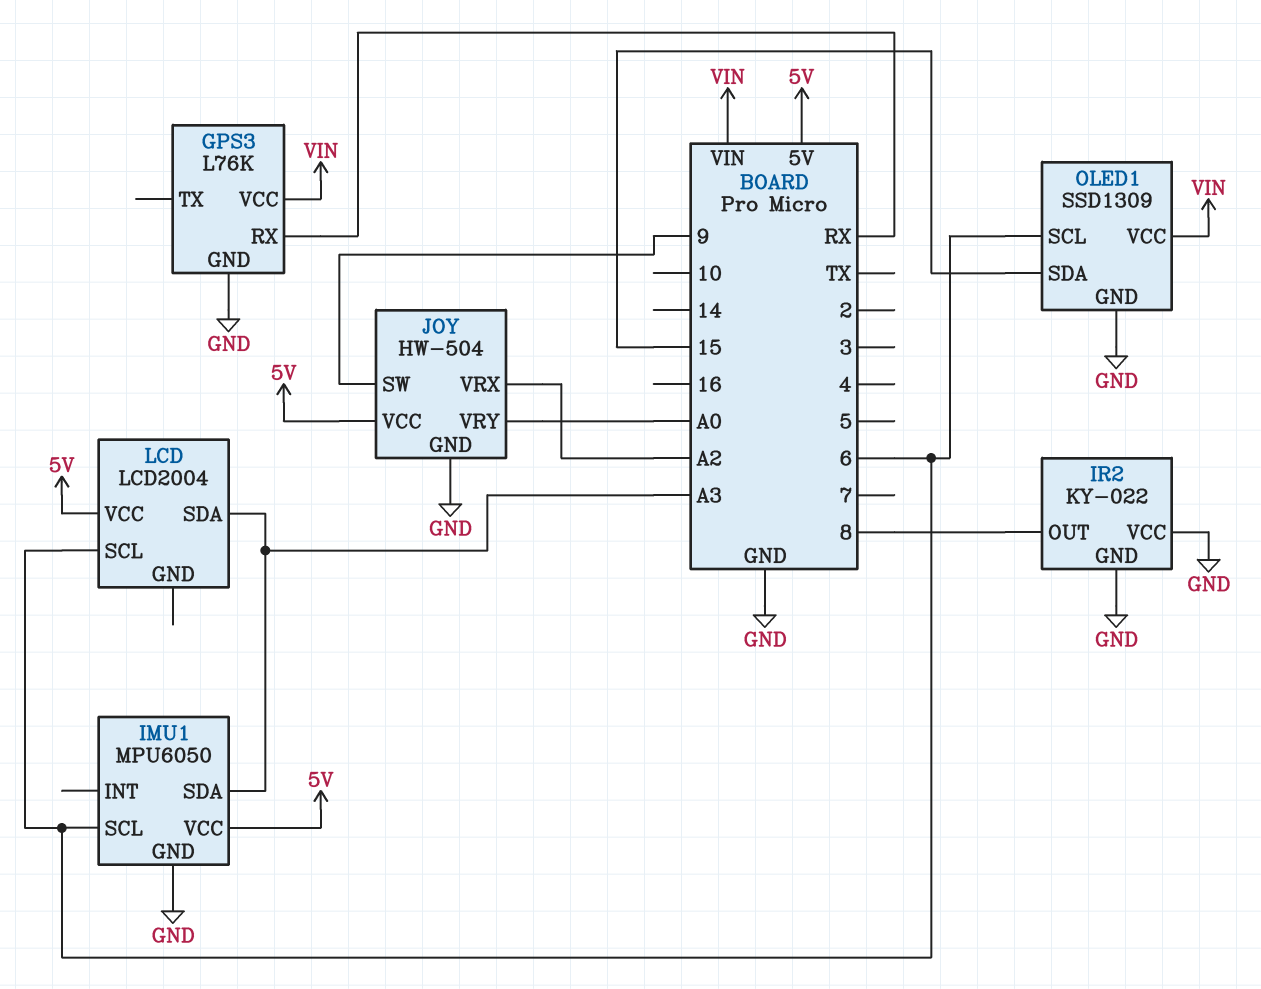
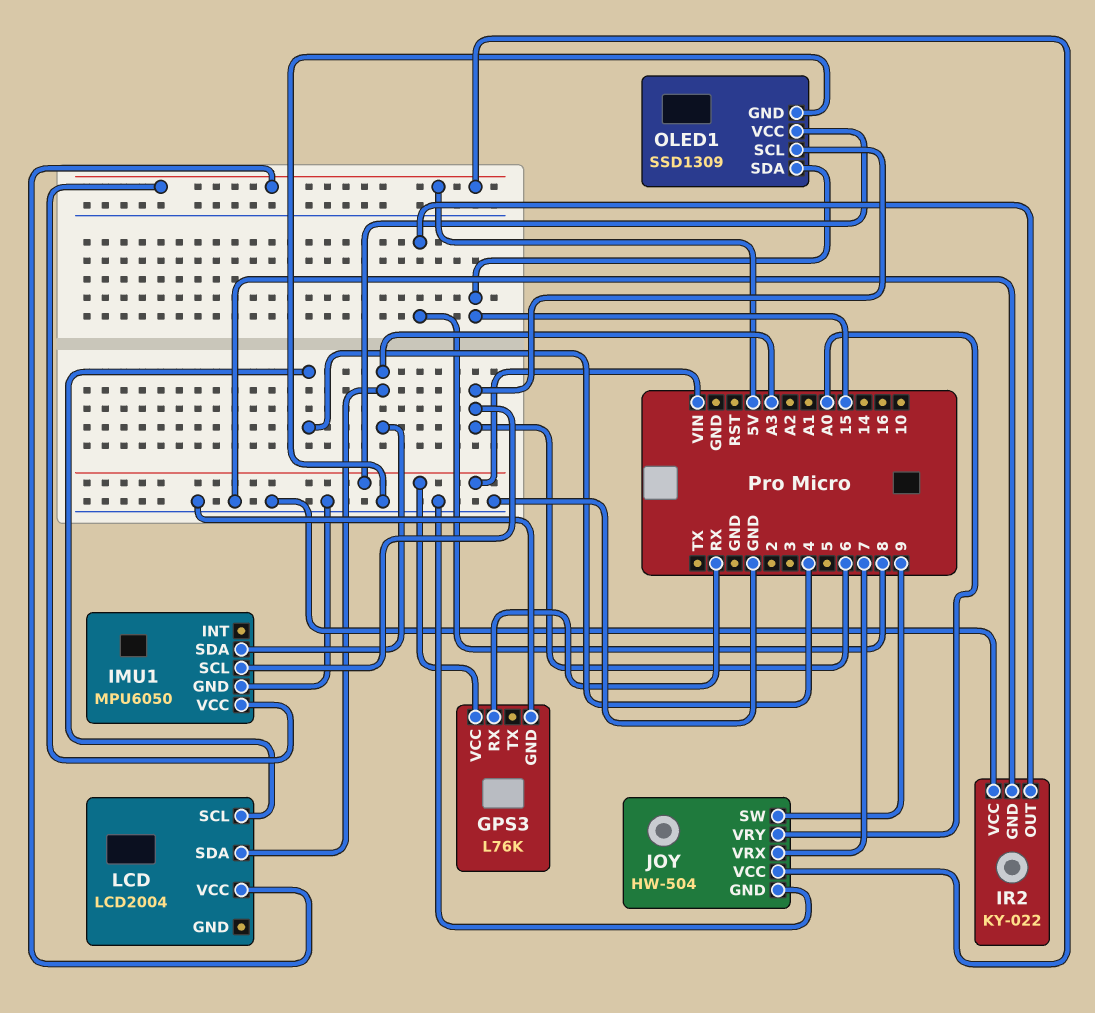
JOY pin VRX: A2 -> 7
LCD pin SCL: 6 -> 4

